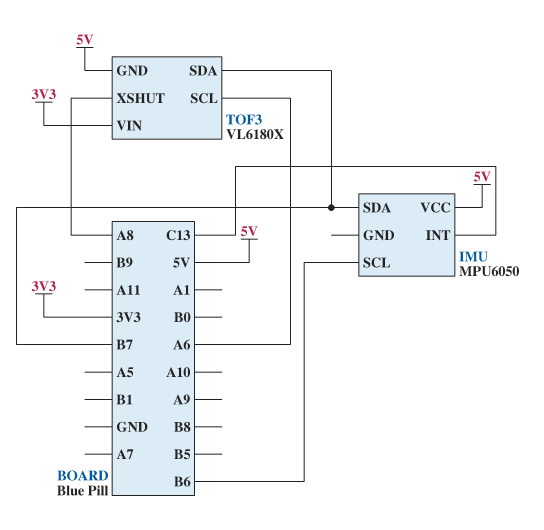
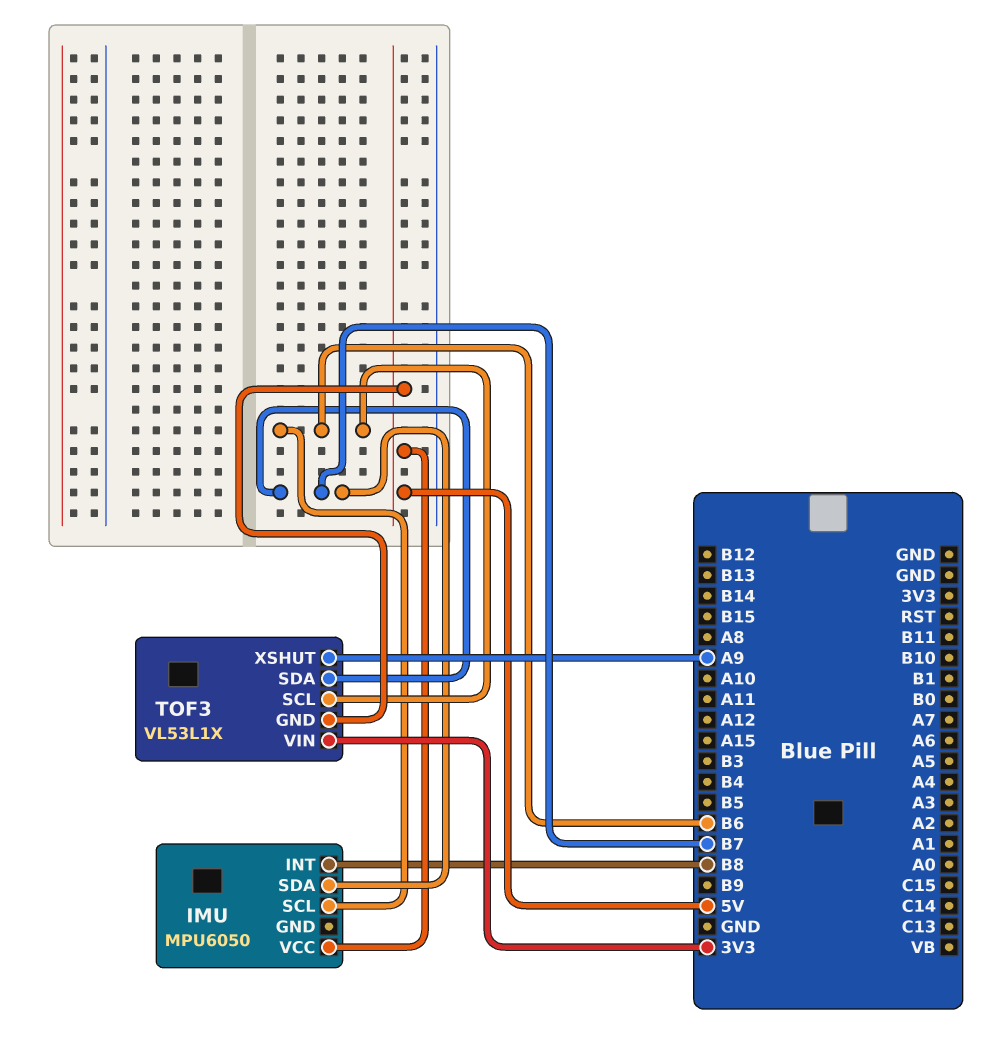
IMU pin INT: C13 -> B8
TOF3: VL6180X -> VL53L1X
TOF3 pin SCL: A6 -> B6
TOF3 pin XSHUT: A8 -> A9

